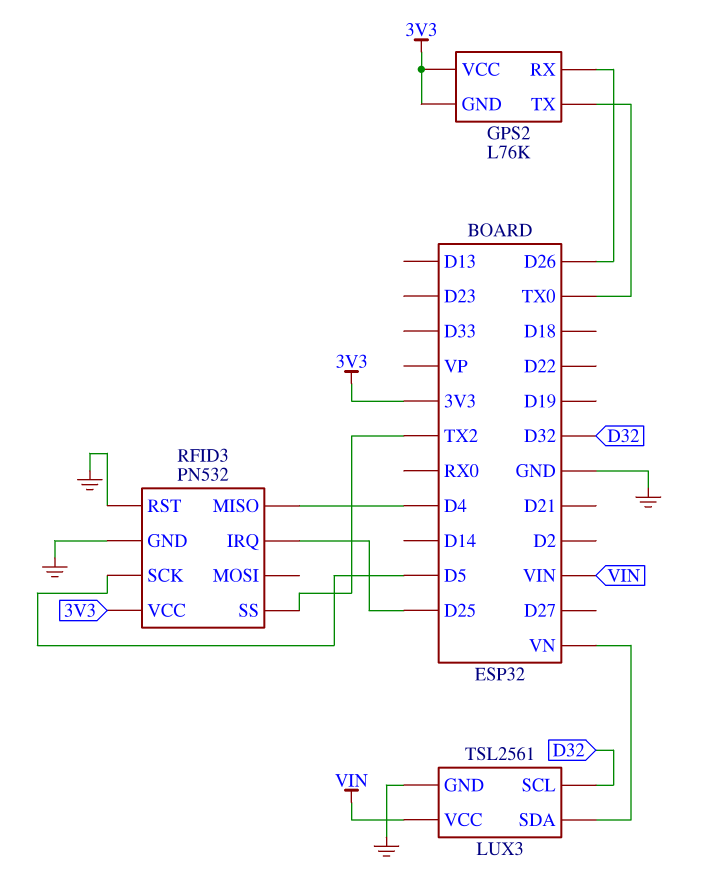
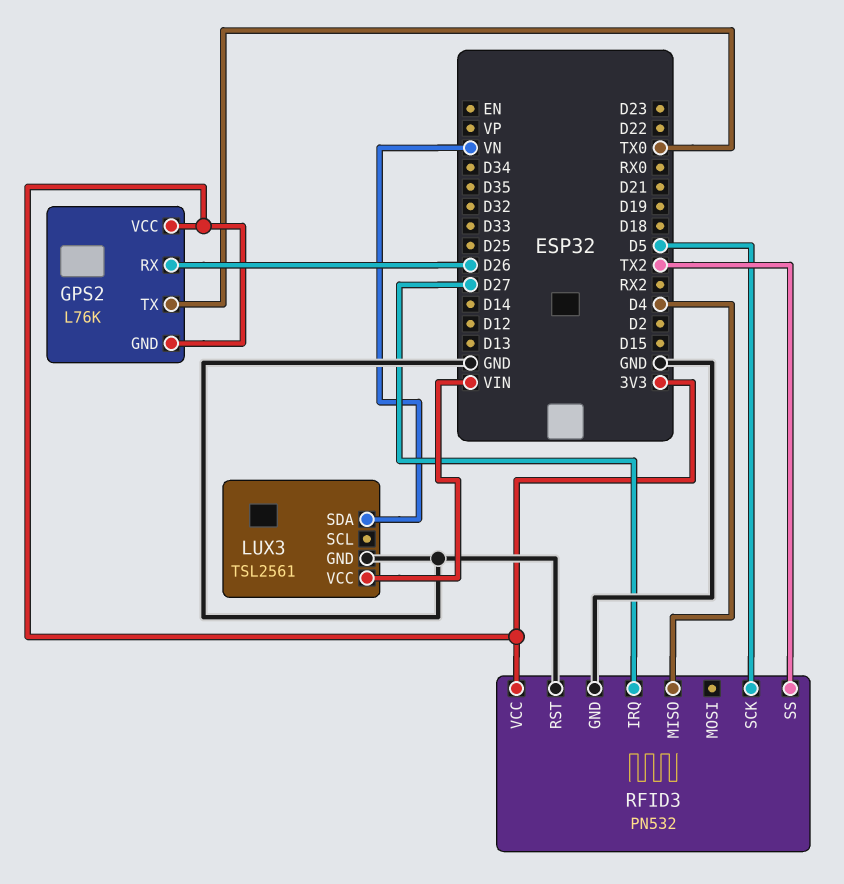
LUX3 pin SCL: D32 -> none
RFID3 pin IRQ: D25 -> D27

